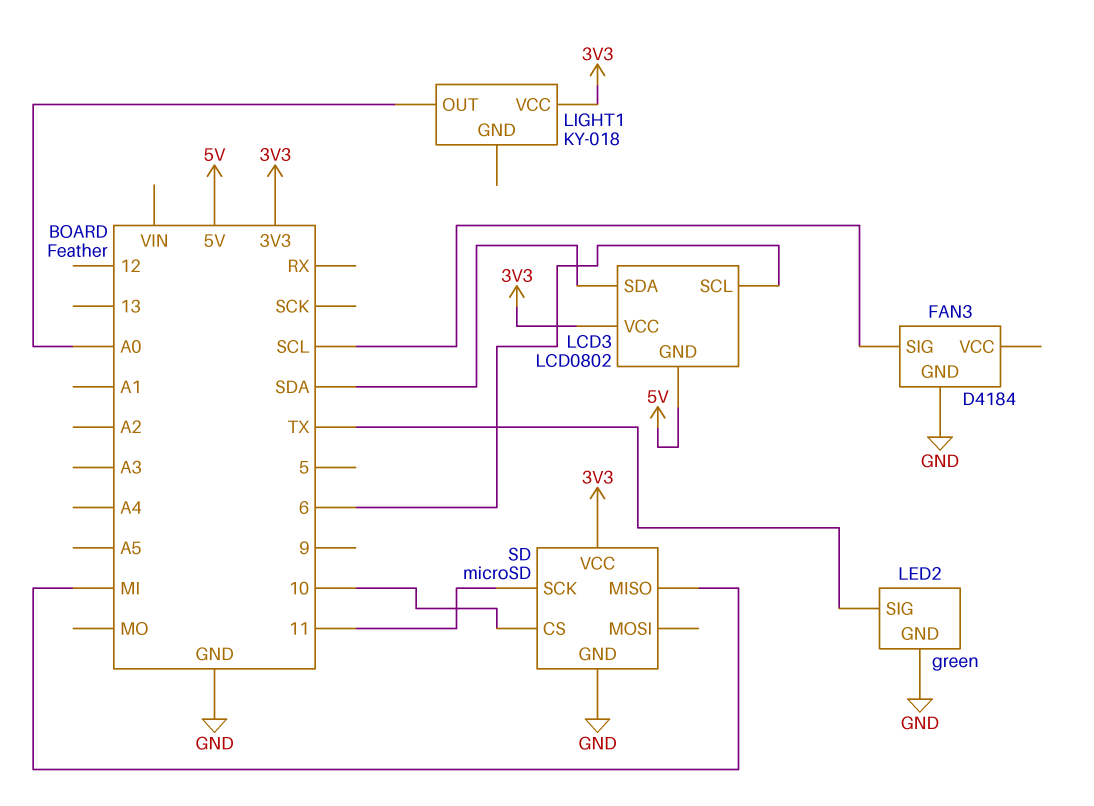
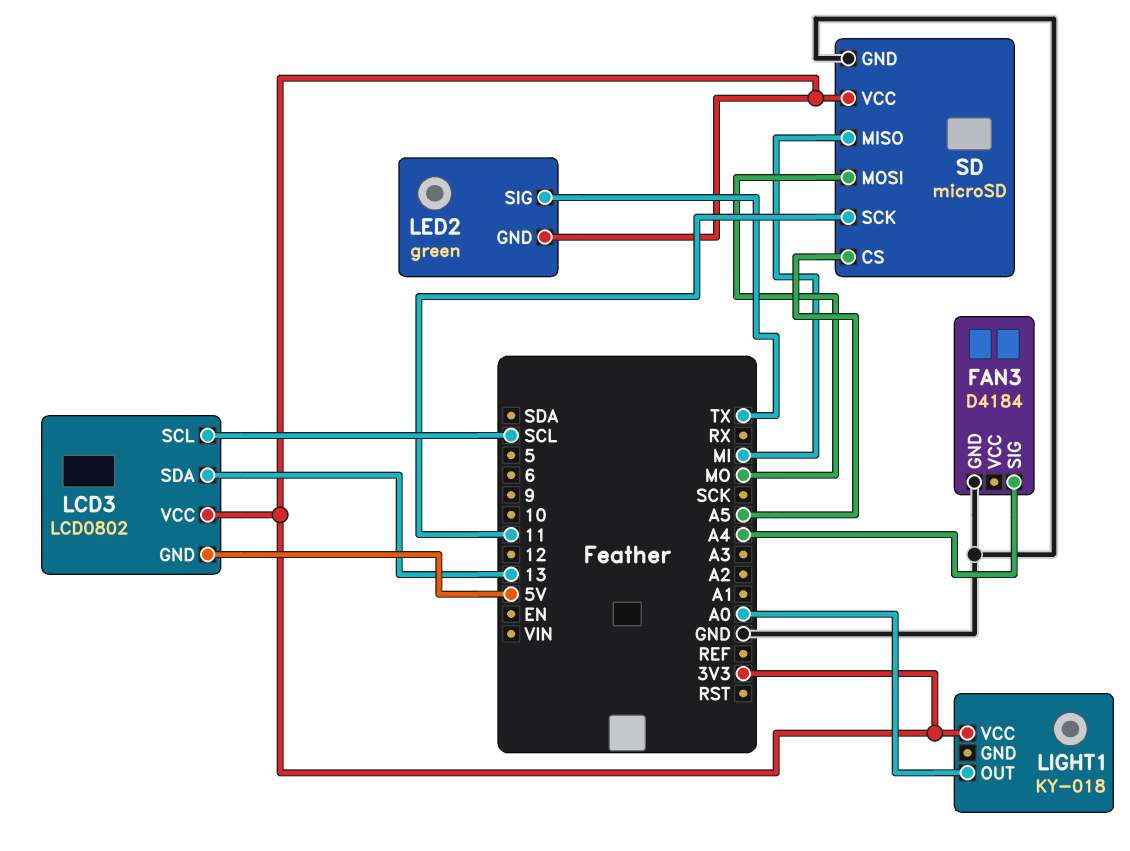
FAN3 pin SIG: SCL -> A4
LCD3 pin SCL: 6 -> SCL
LCD3 pin SDA: SDA -> 13
LED2 pin GND: GND -> 3V3
SD pin CS: 10 -> A5
SD pin MOSI: none -> MO

